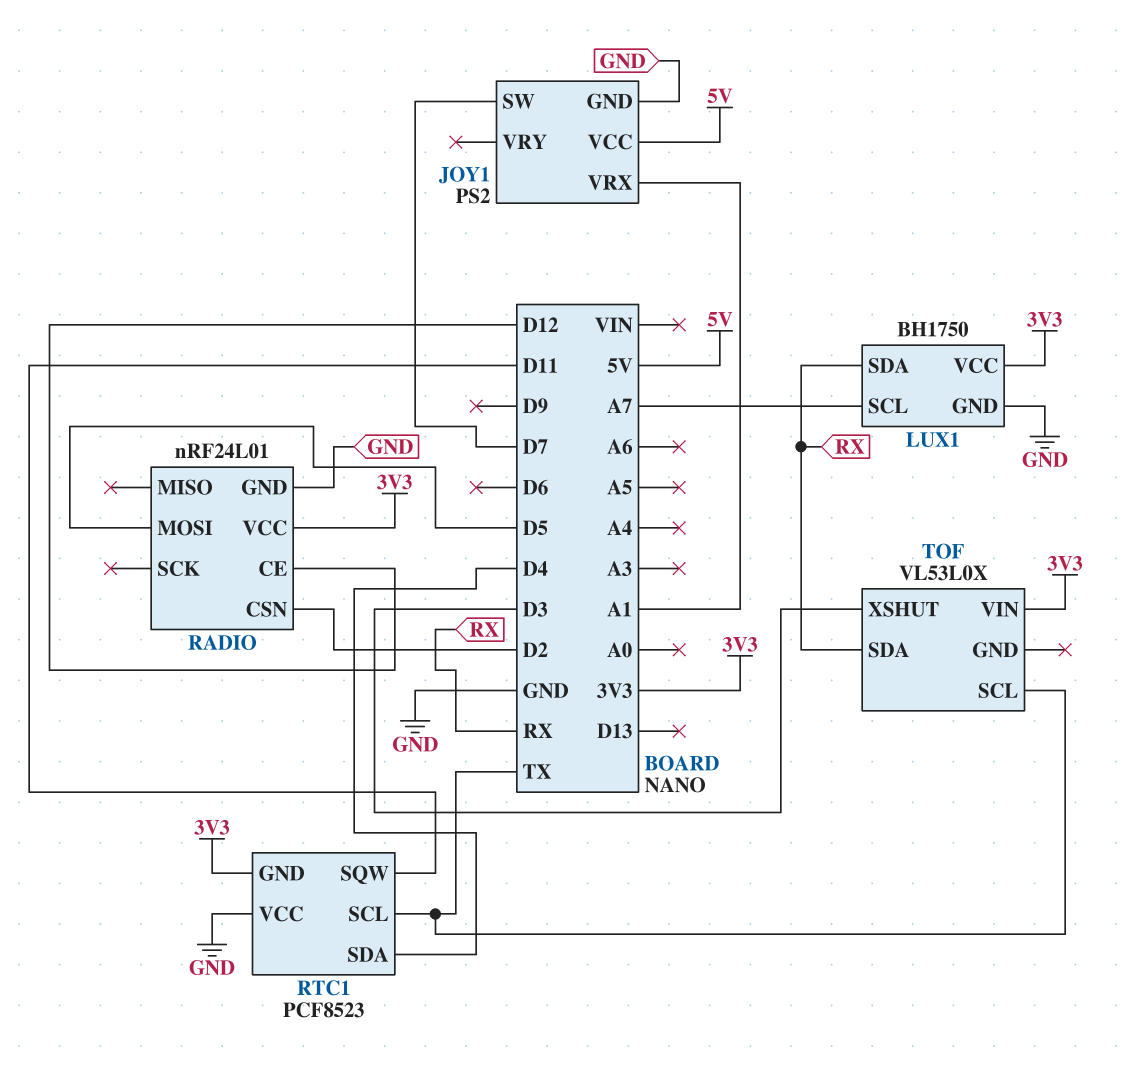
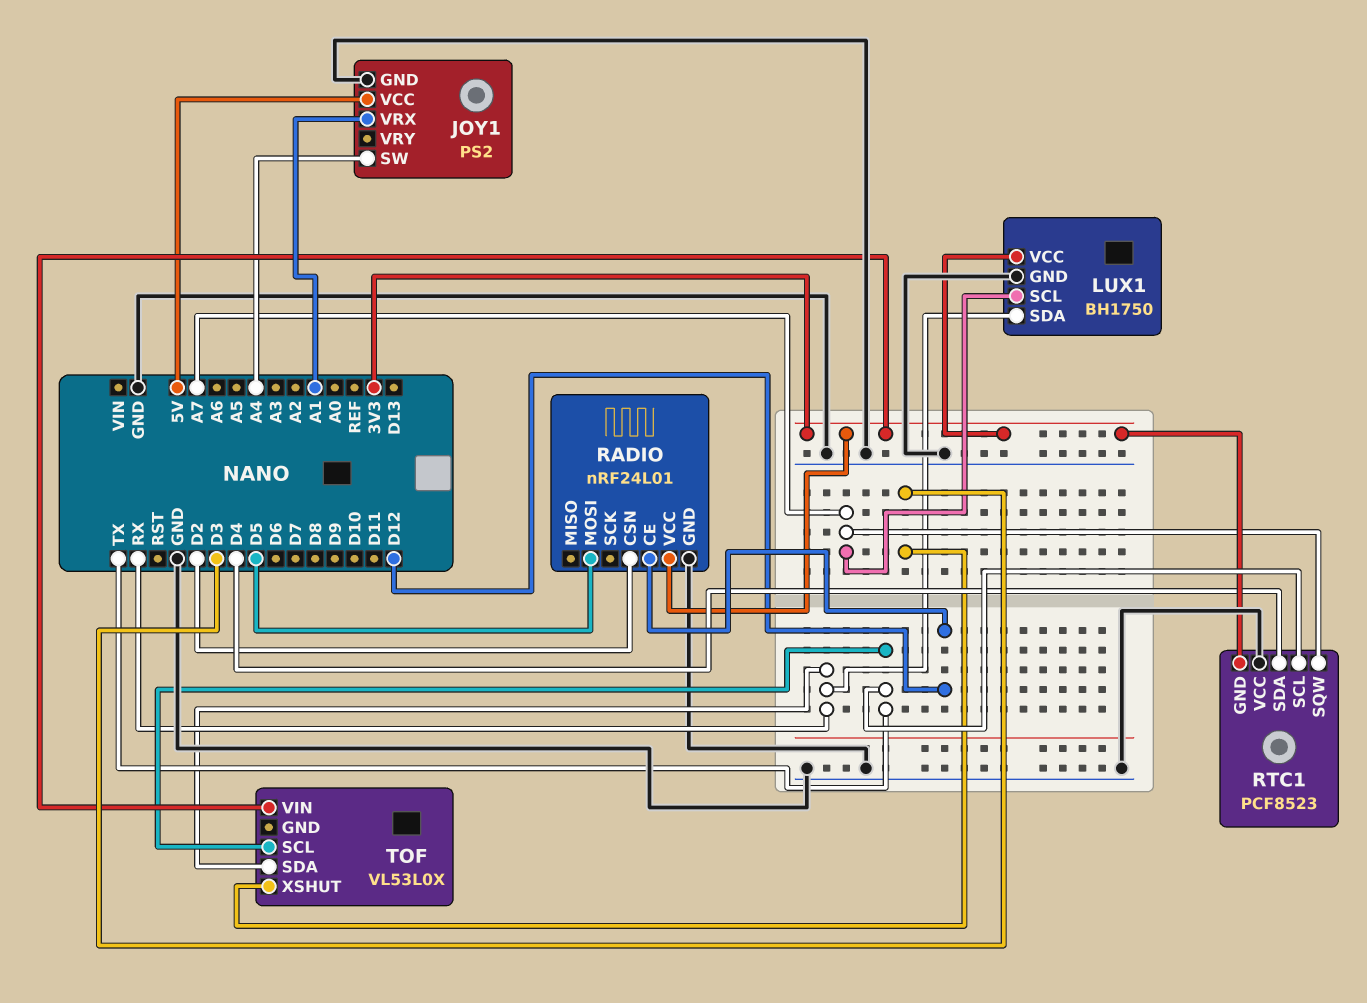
JOY1 pin SW: D7 -> A4
RTC1 pin SQW: D11 -> A7

